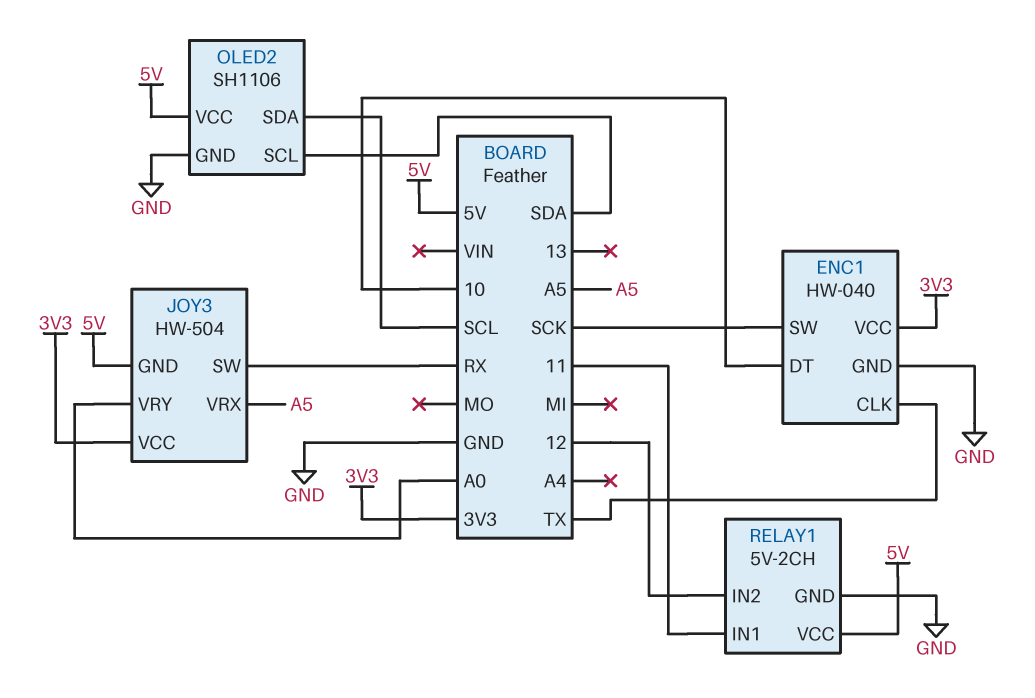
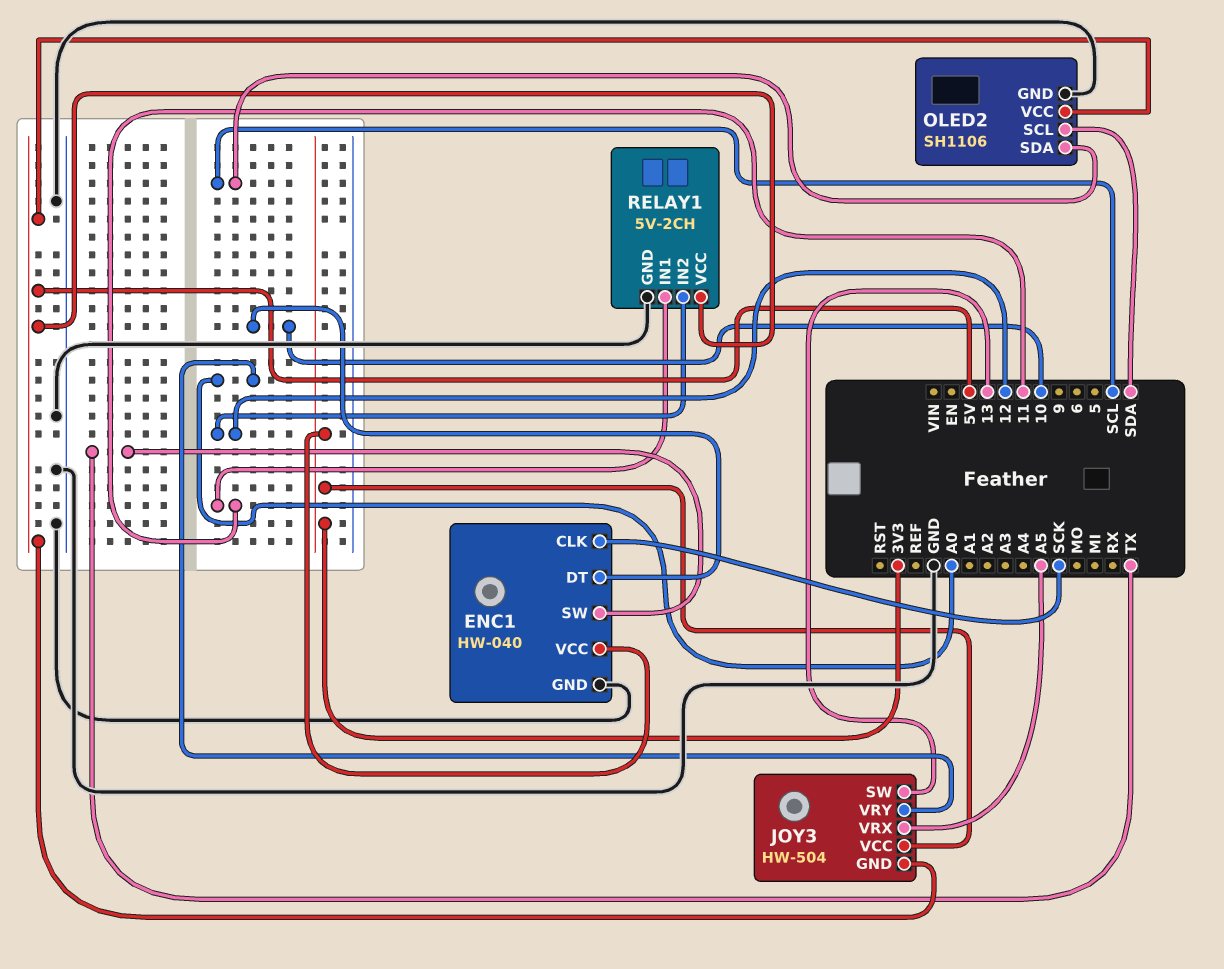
ENC1 pin CLK: TX -> SCK
ENC1 pin SW: SCK -> TX
JOY3 pin SW: RX -> 13

